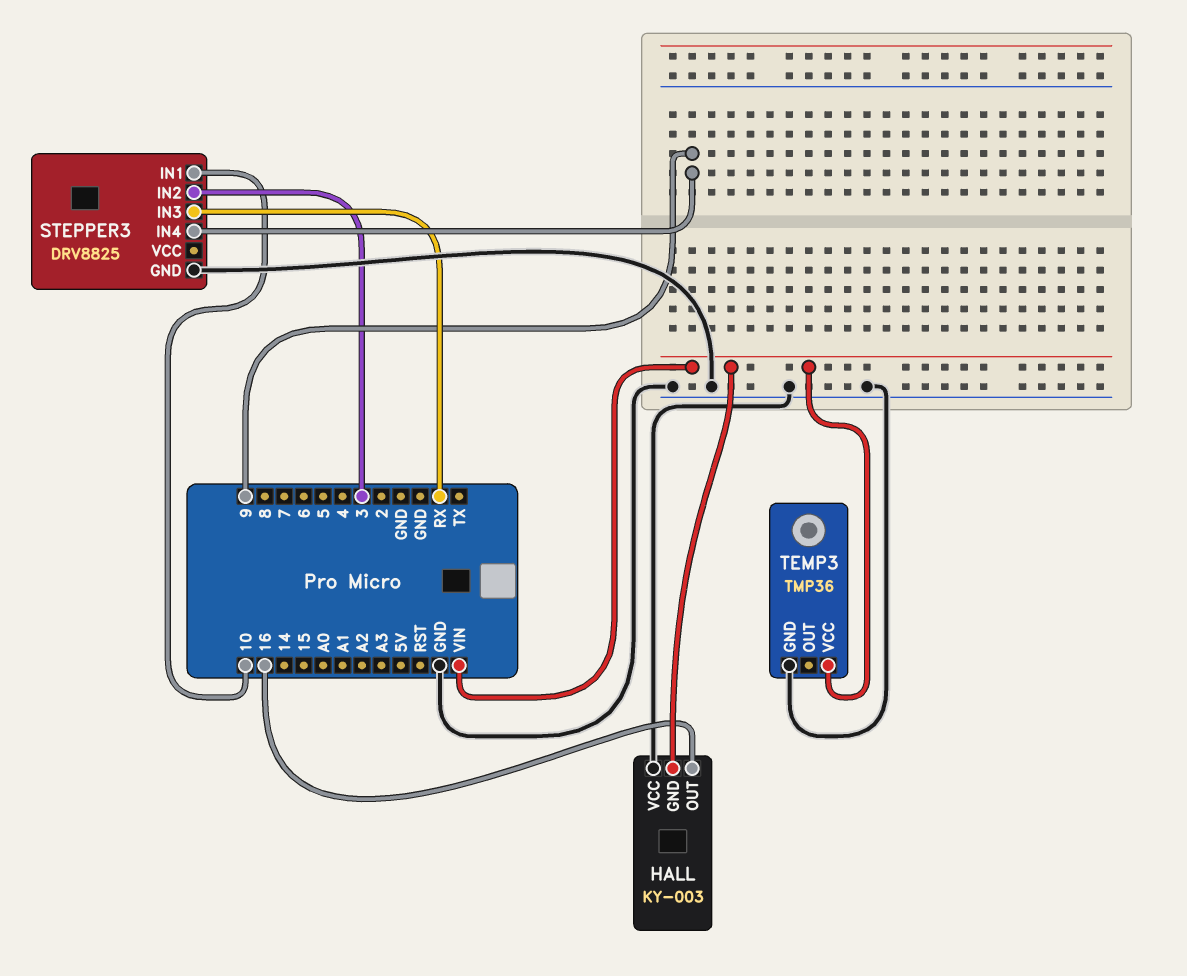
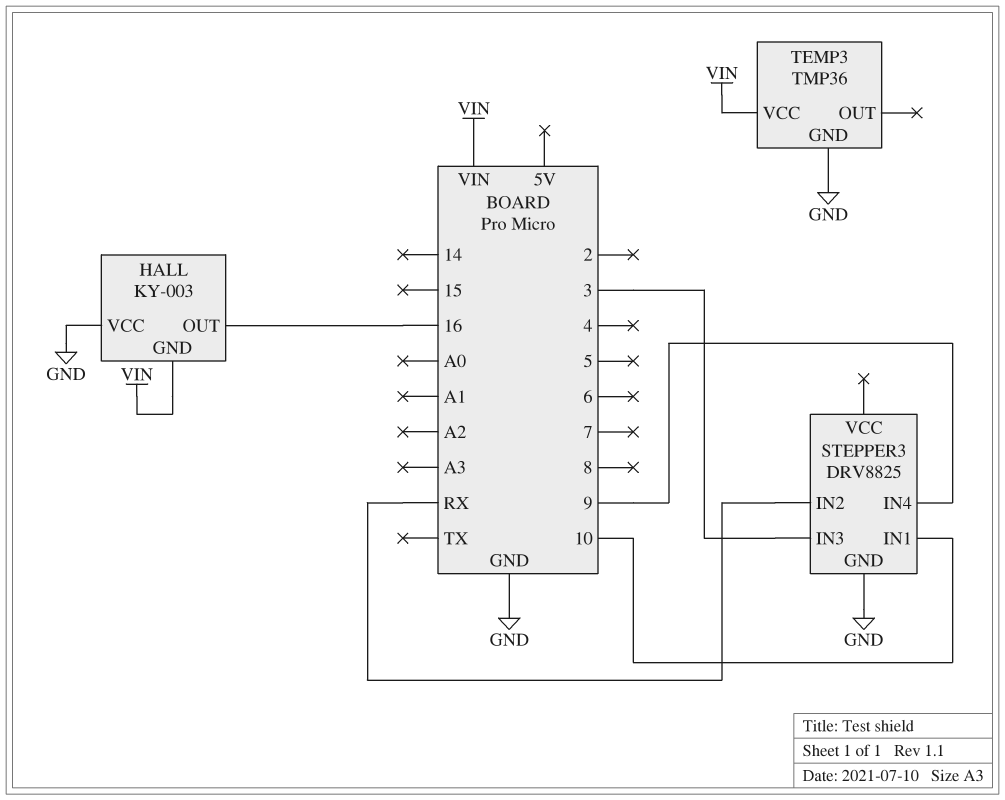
STEPPER3 pin IN2: 3 -> RX
STEPPER3 pin IN3: RX -> 3

